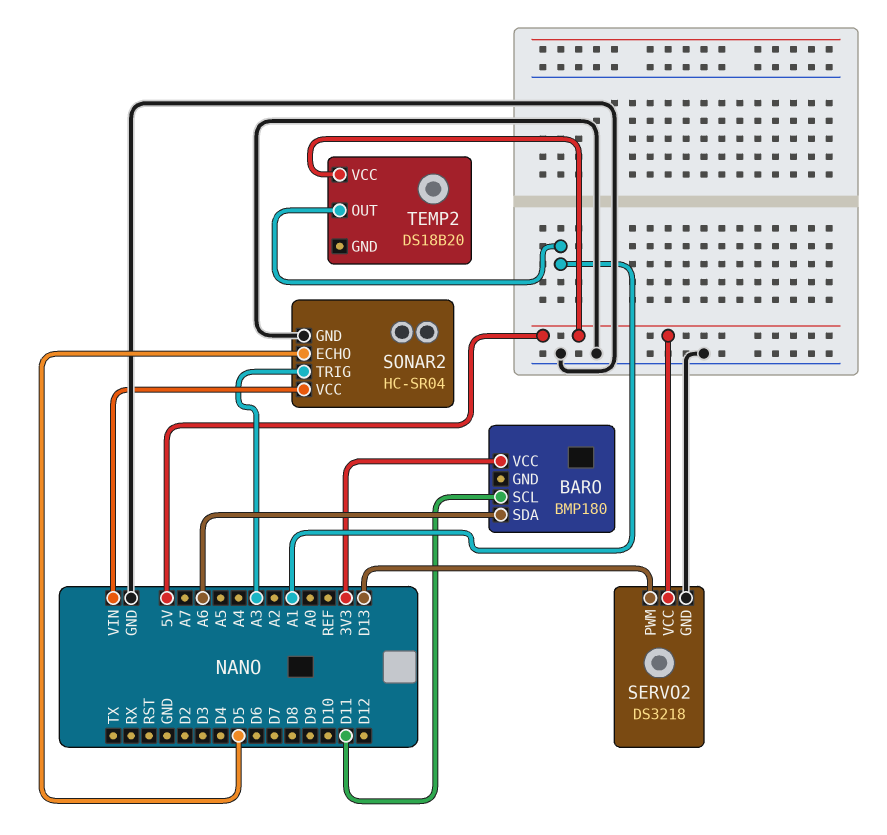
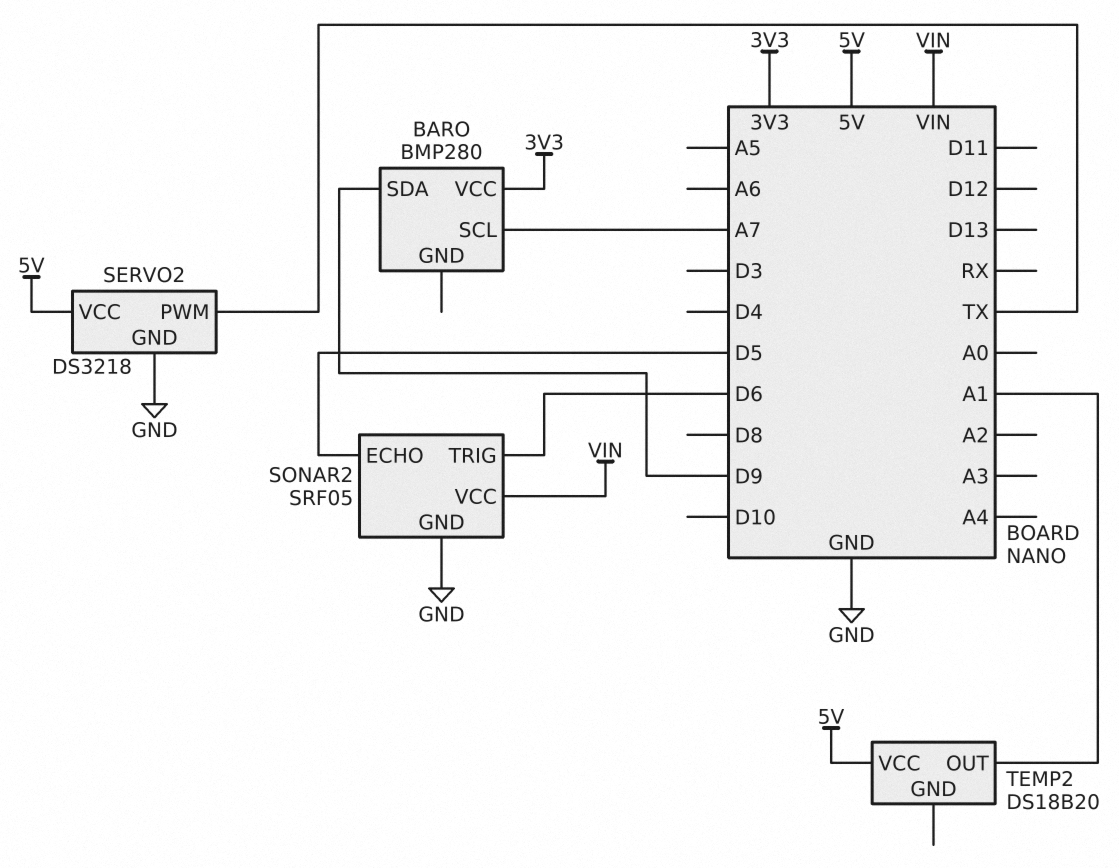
BARO: BMP180 -> BMP280
BARO pin SCL: D11 -> A7
BARO pin SDA: A6 -> D9
SERVO2 pin PWM: D13 -> TX
SONAR2: HC-SR04 -> SRF05
SONAR2 pin TRIG: A3 -> D6

